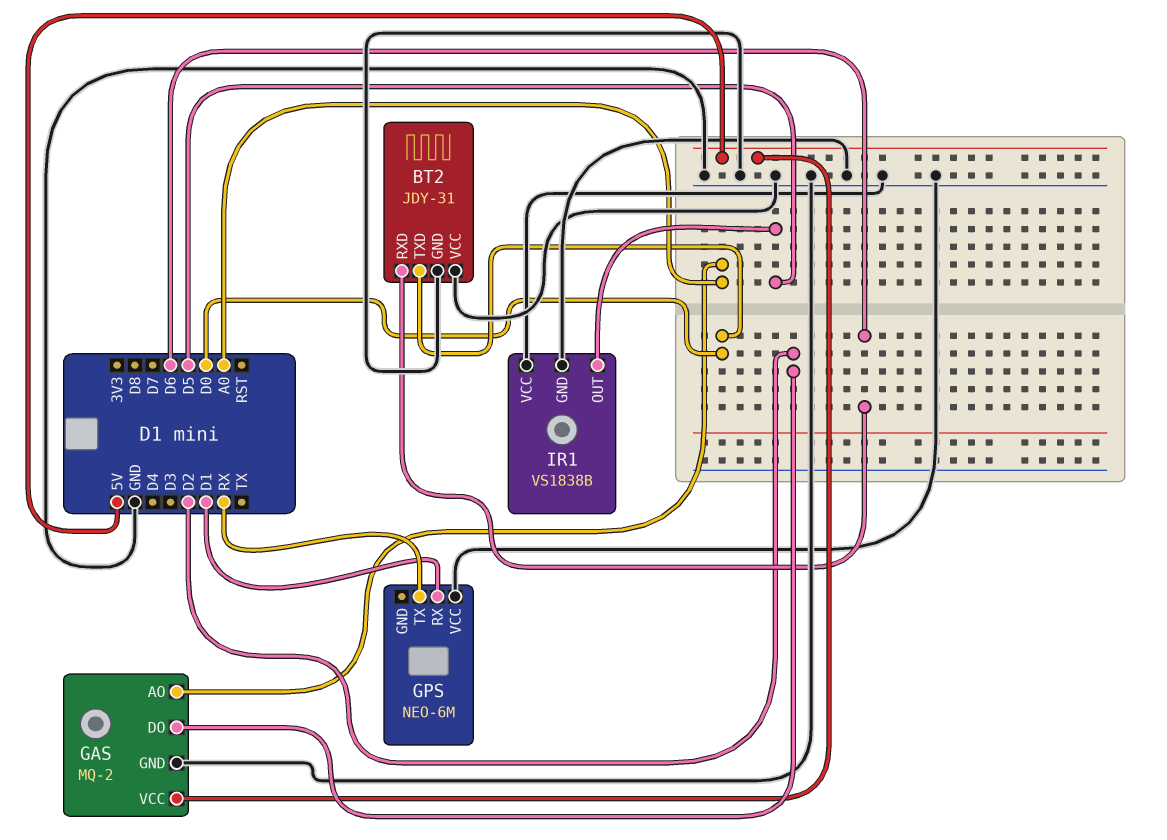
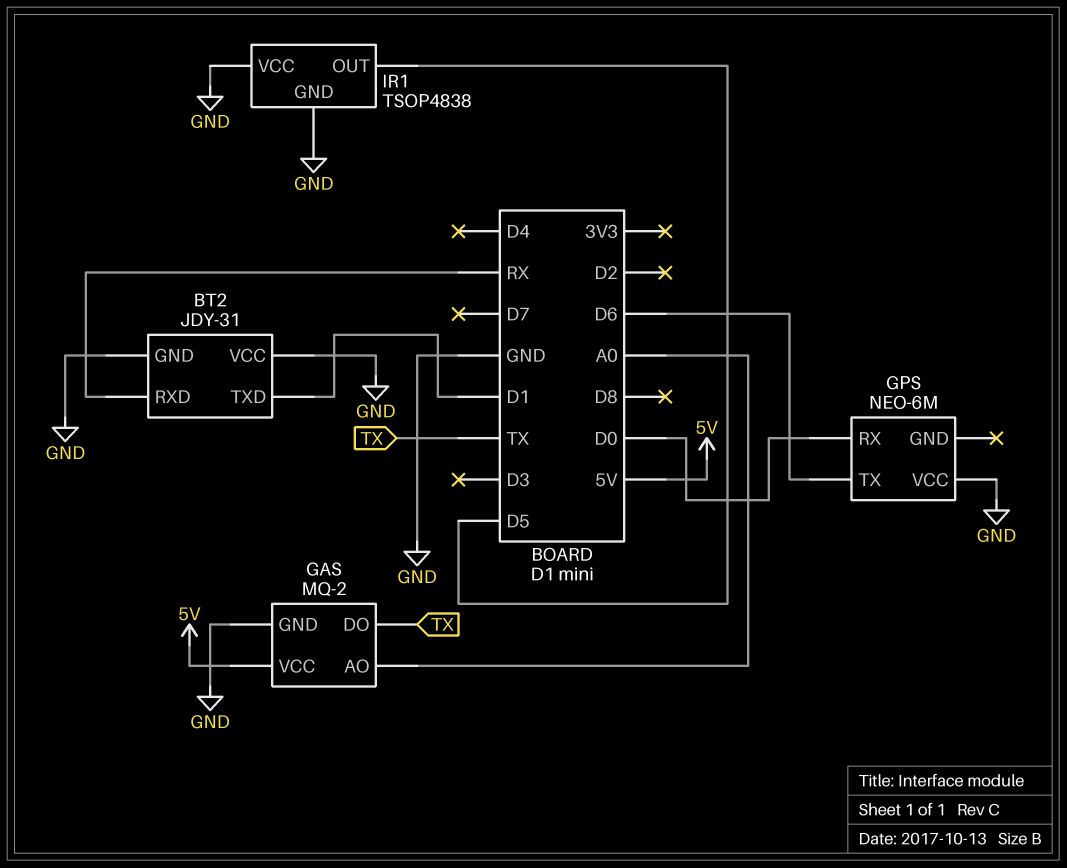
BT2 pin RXD: D6 -> RX
BT2 pin TXD: D0 -> D1
GAS pin DO: D2 -> TX
GPS pin RX: D1 -> D0
GPS pin TX: RX -> D6
IR1: VS1838B -> TSOP4838

